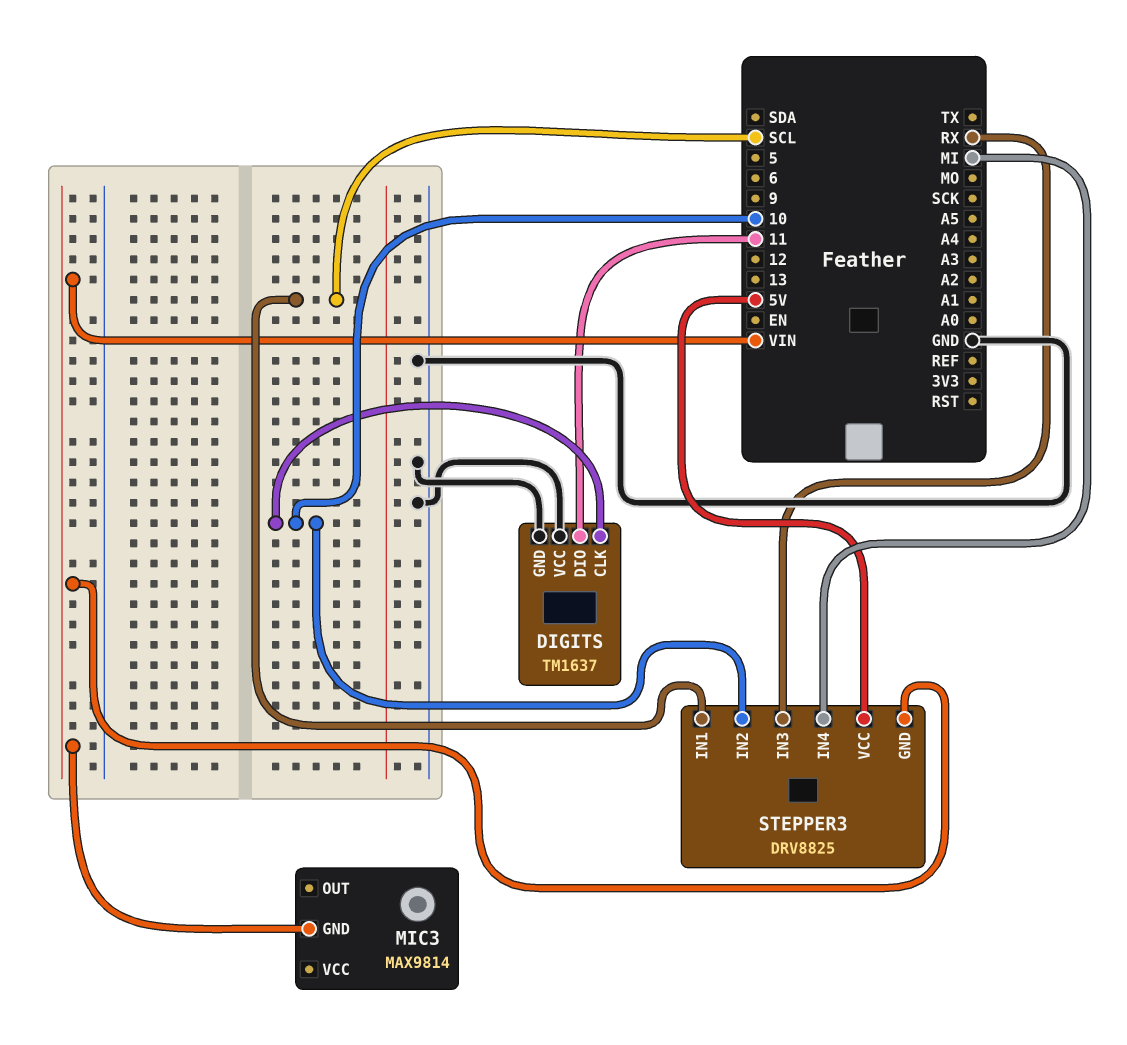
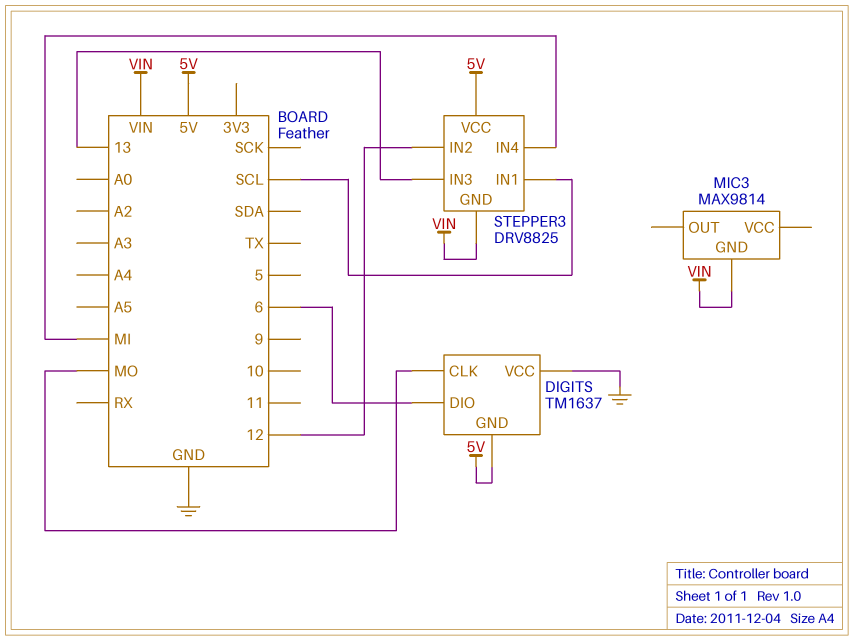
DIGITS pin CLK: 10 -> MO
DIGITS pin DIO: 11 -> 6
DIGITS pin GND: GND -> 5V
STEPPER3 pin IN2: 10 -> 12
STEPPER3 pin IN3: RX -> 13

